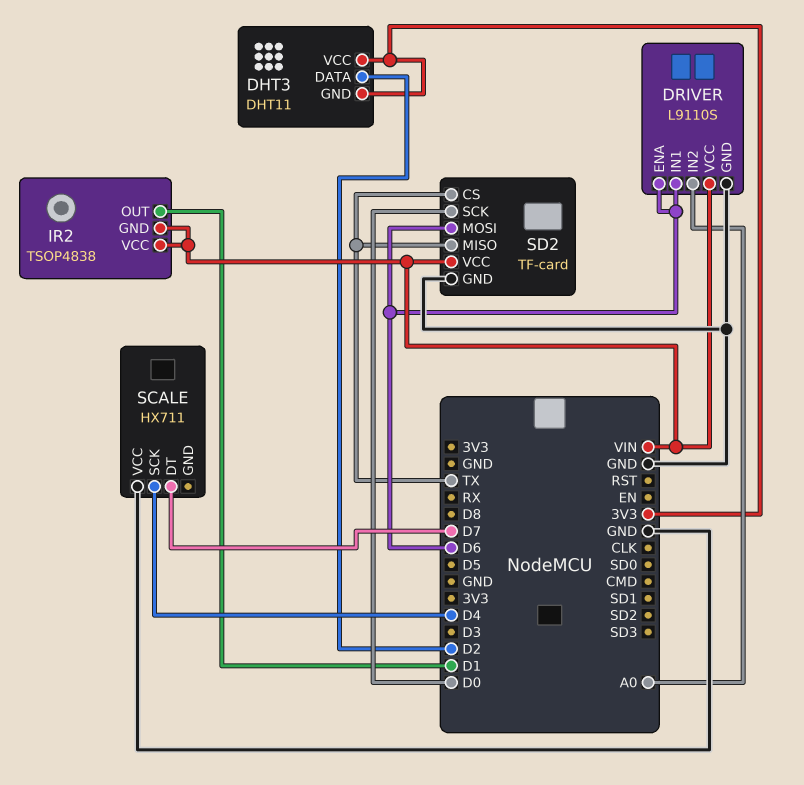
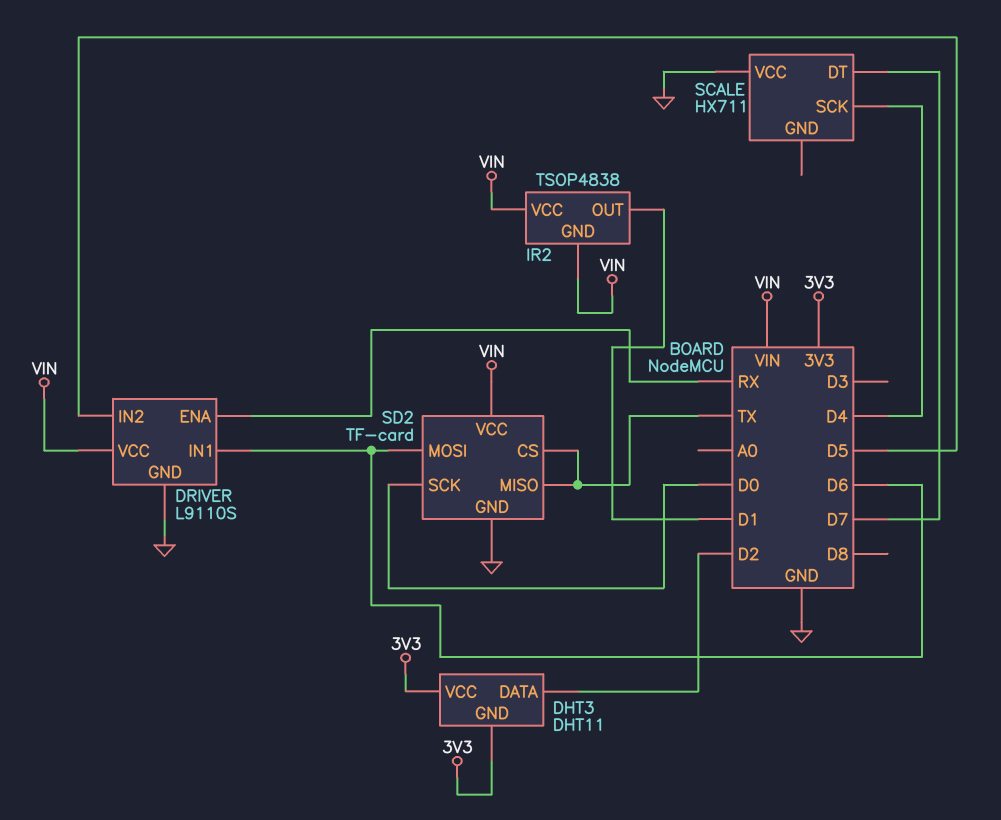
DRIVER pin ENA: D6 -> RX
DRIVER pin IN2: A0 -> D5

